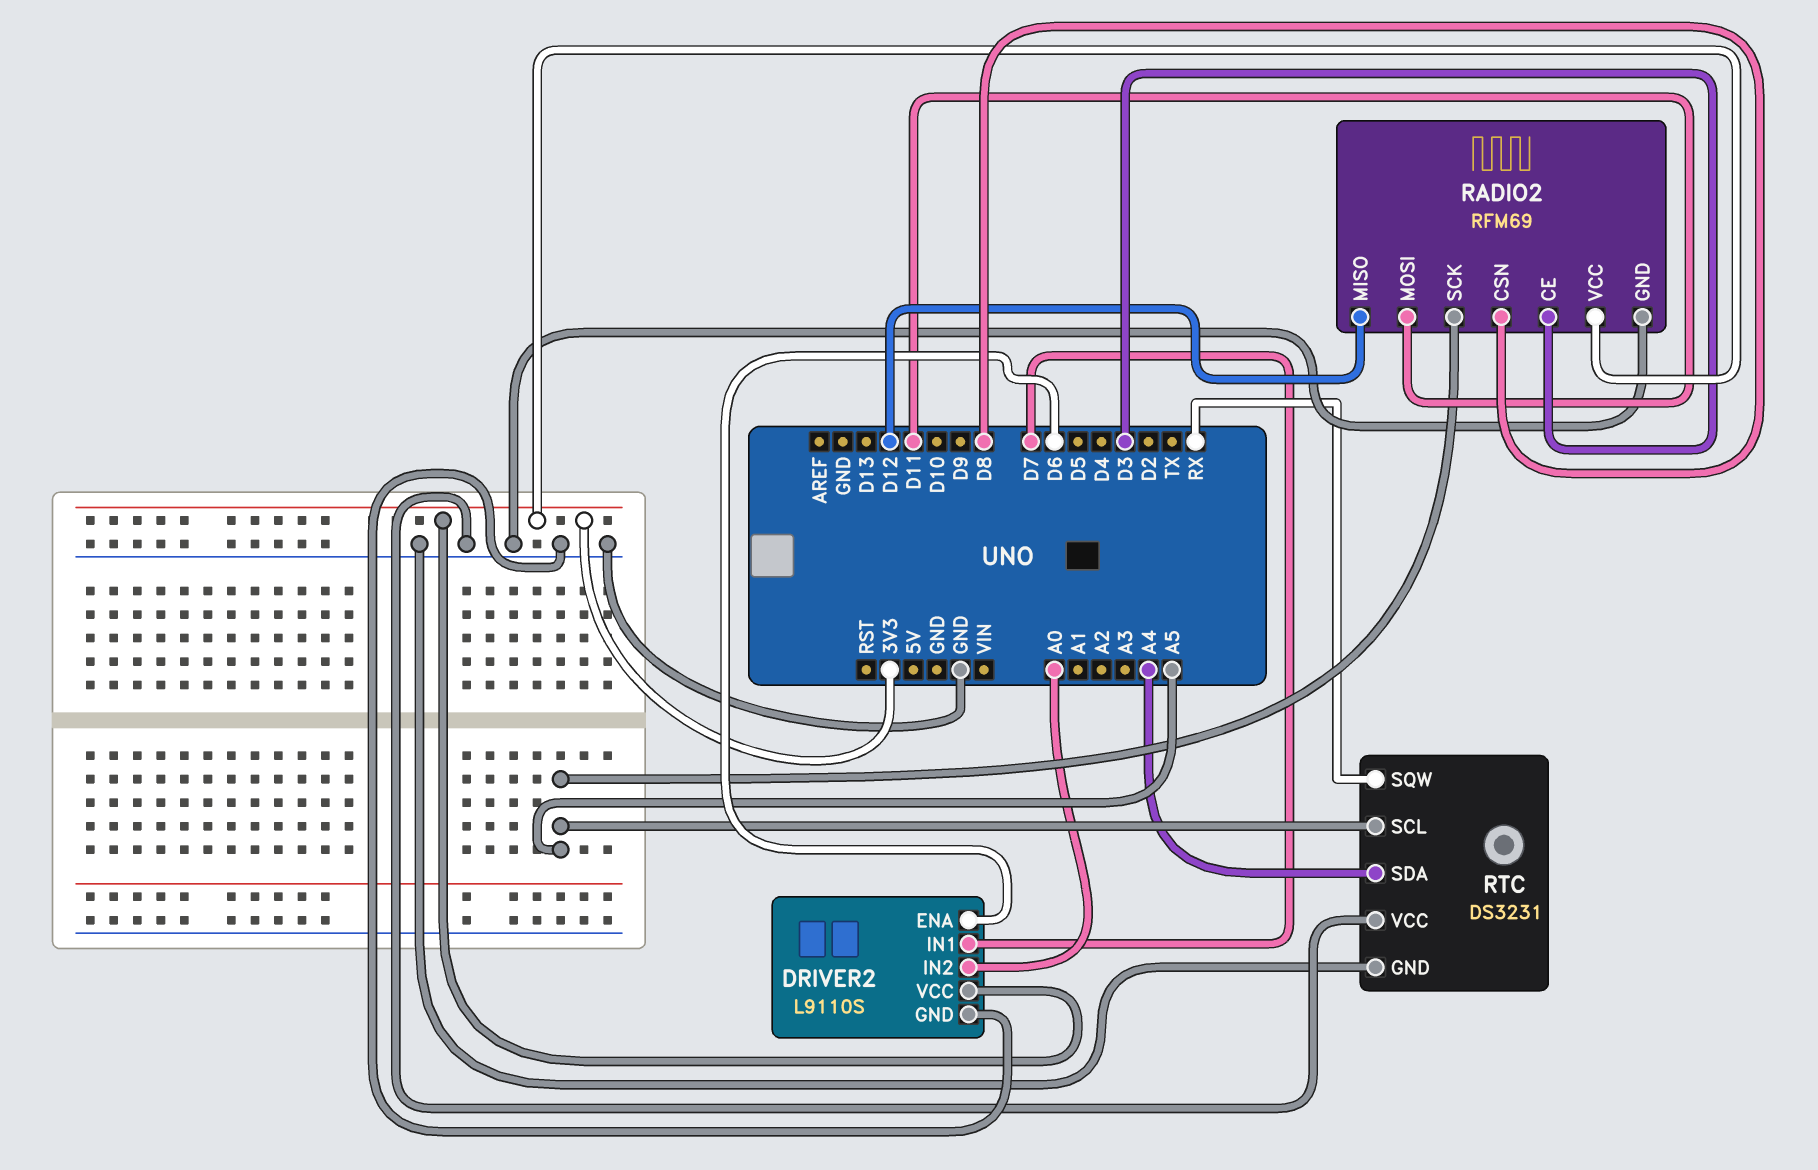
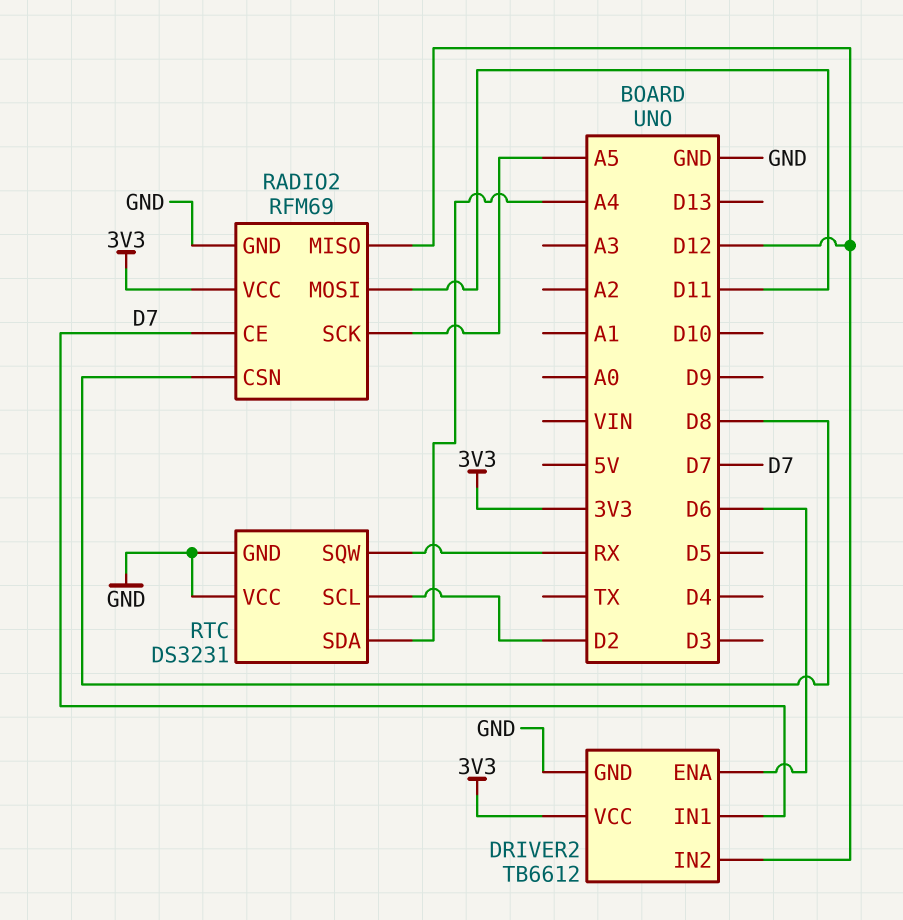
DRIVER2: L9110S -> TB6612
DRIVER2 pin IN2: A0 -> D12
RADIO2 pin CE: D3 -> D7
RTC pin SCL: A5 -> D2

